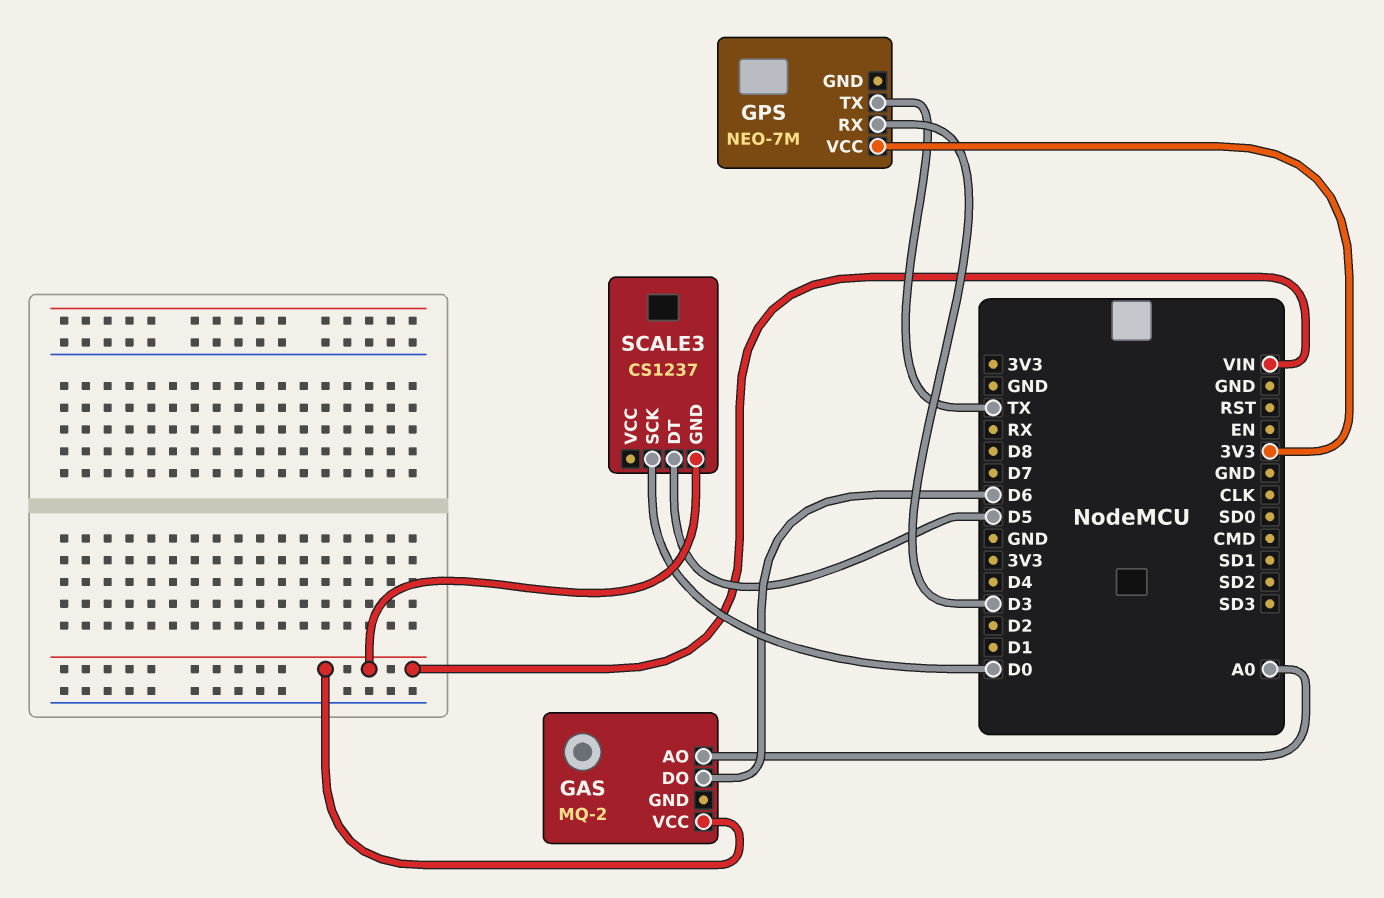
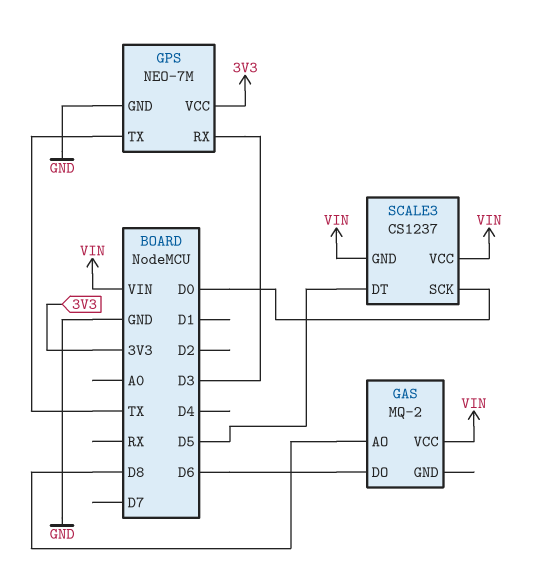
GAS pin AO: A0 -> D8
GPS pin GND: none -> GND
SCALE3 pin VCC: none -> VIN

